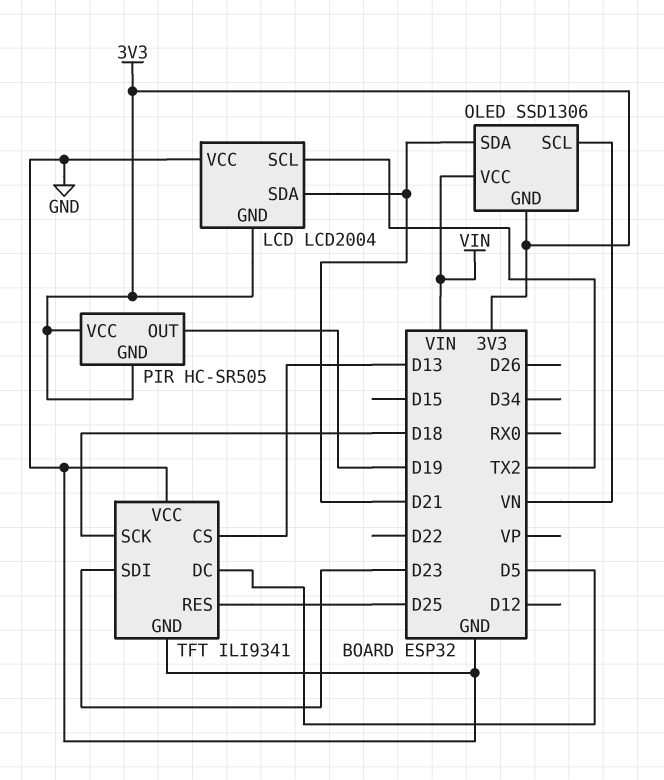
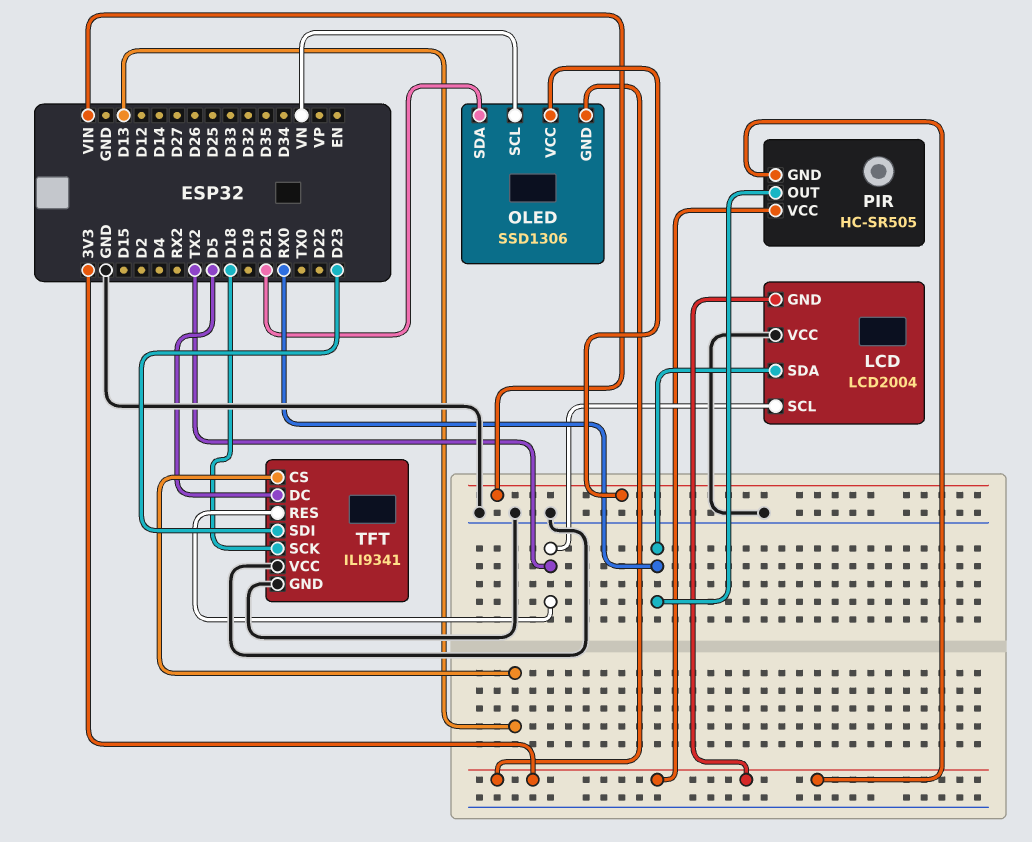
LCD pin SDA: D21 -> RX0
PIR pin OUT: D19 -> RX0
TFT pin RES: D25 -> TX2

